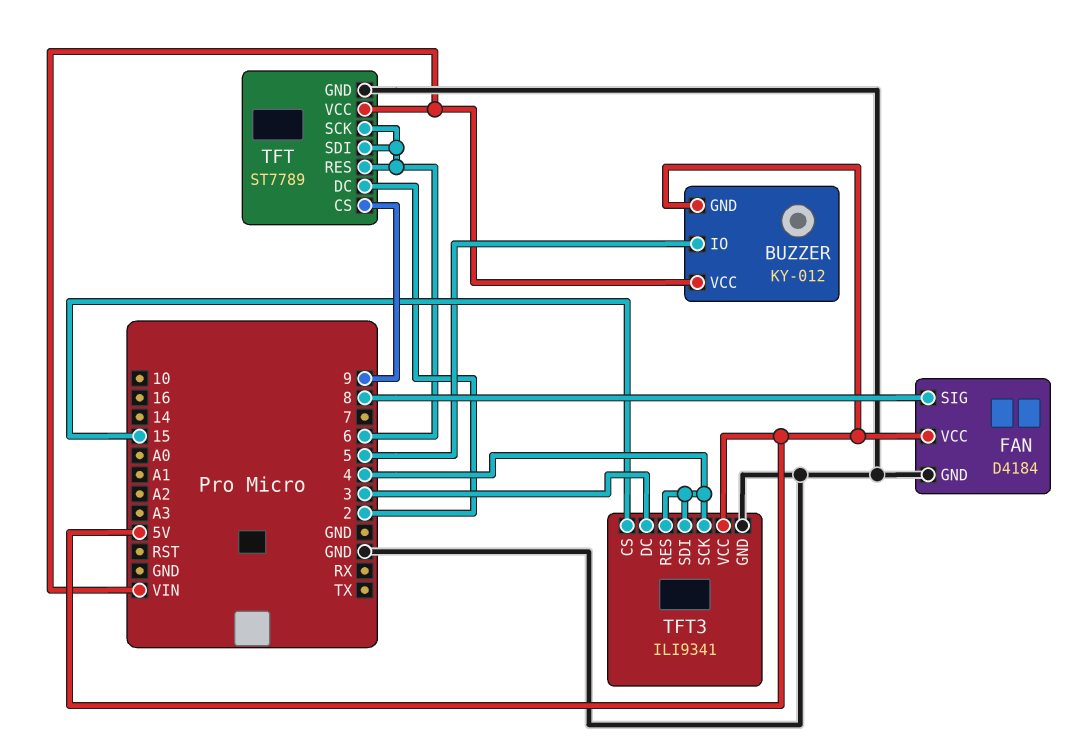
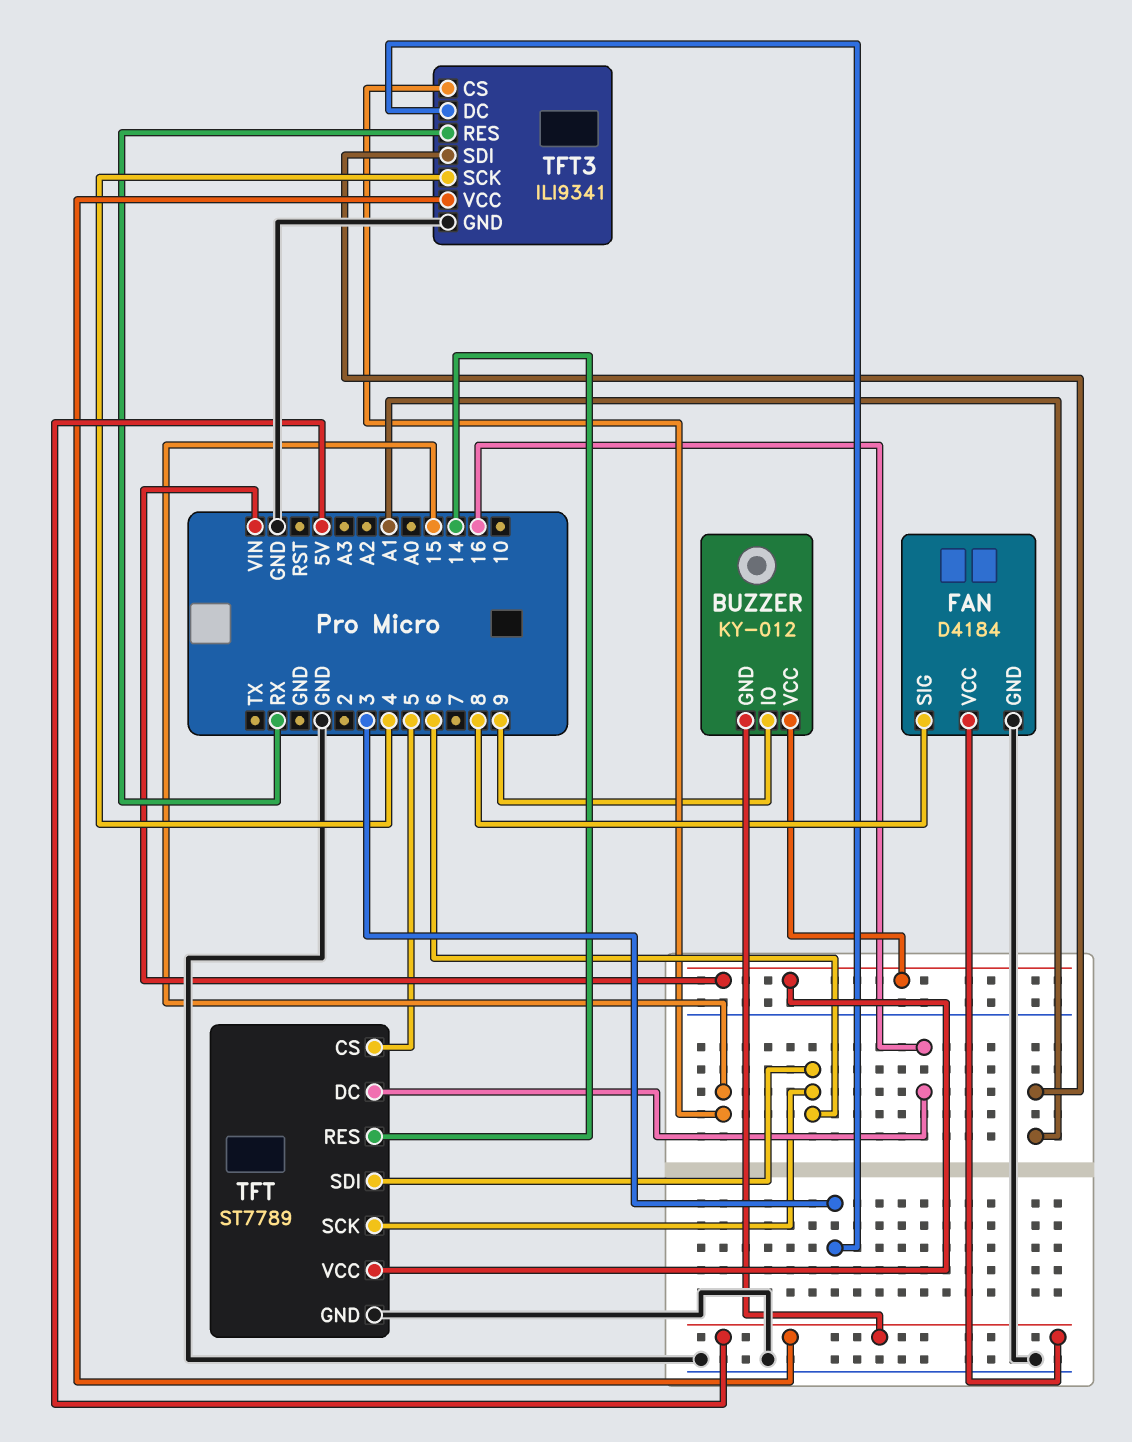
BUZZER pin IO: 5 -> 9
TFT pin CS: 9 -> 5
TFT pin DC: 2 -> 16
TFT pin RES: 6 -> 14
TFT3 pin RES: 4 -> RX
TFT3 pin SDI: 4 -> A1

